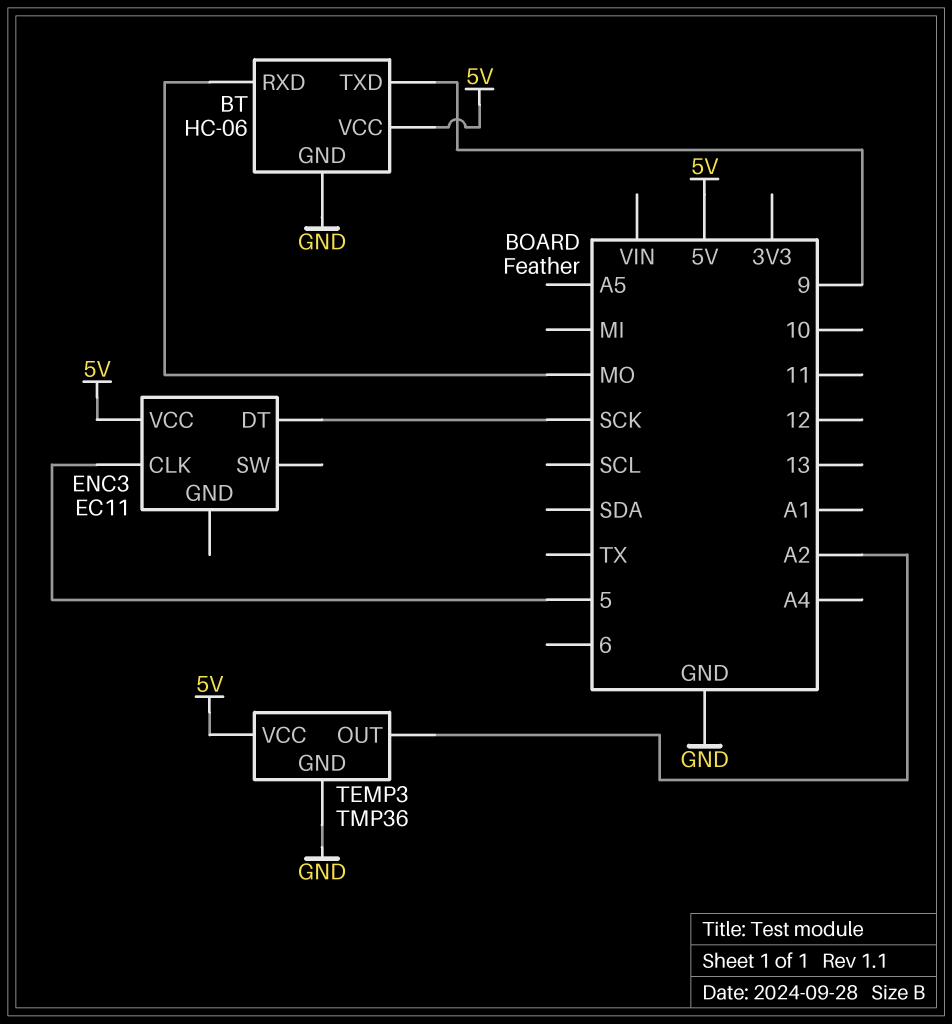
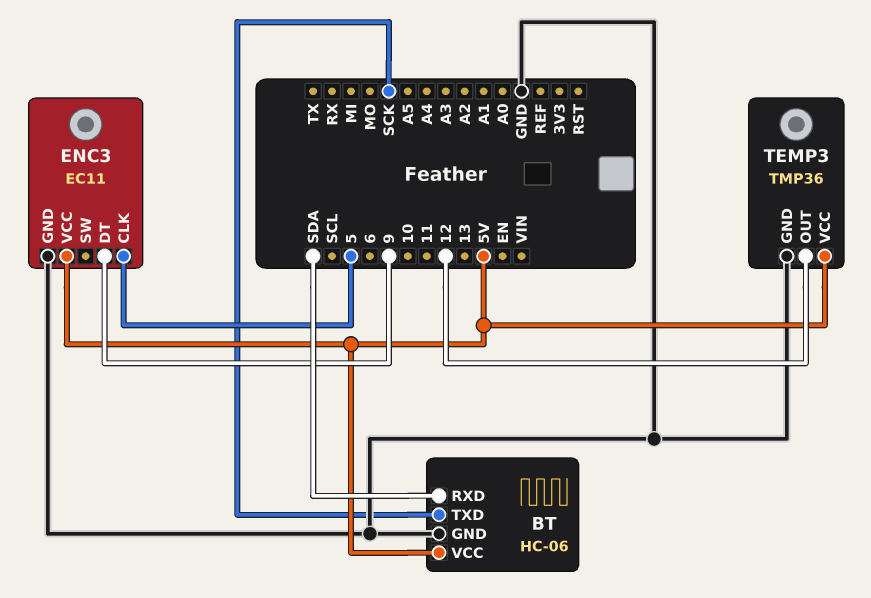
BT pin RXD: MO -> SDA
BT pin TXD: 9 -> SCK
ENC3 pin DT: SCK -> 9
ENC3 pin GND: none -> GND
TEMP3 pin OUT: A2 -> 12

